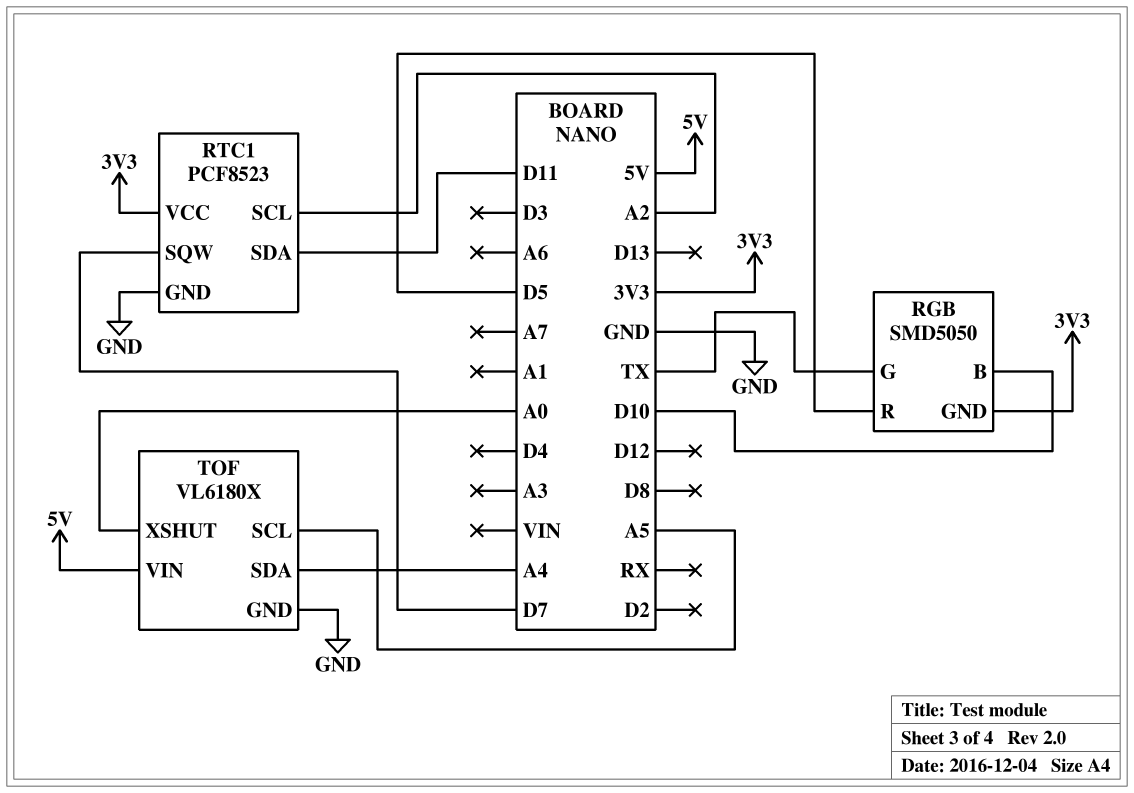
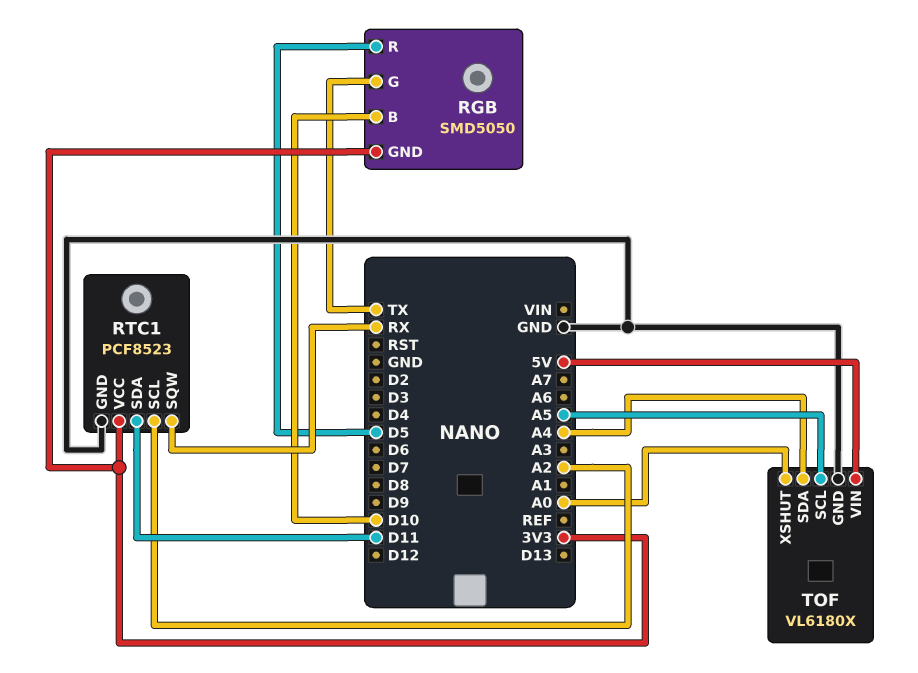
RTC1 pin SQW: D7 -> RX

